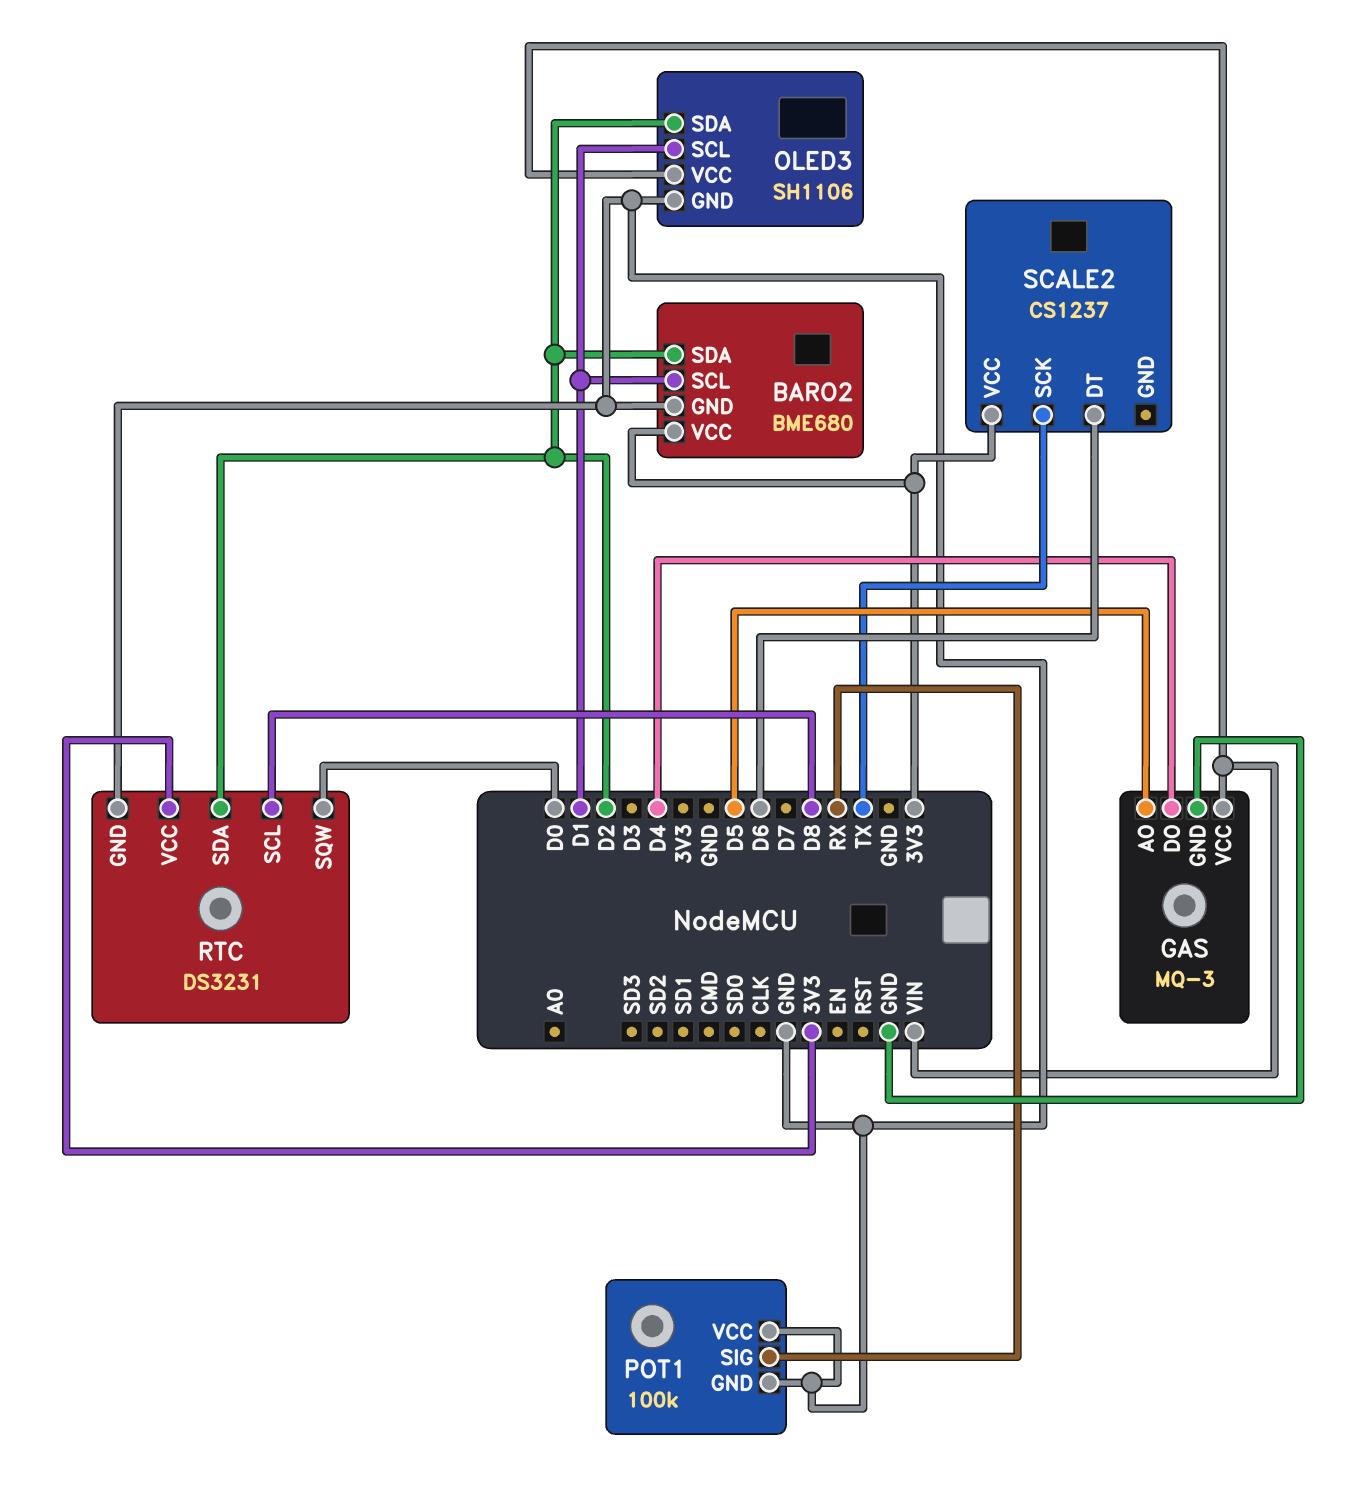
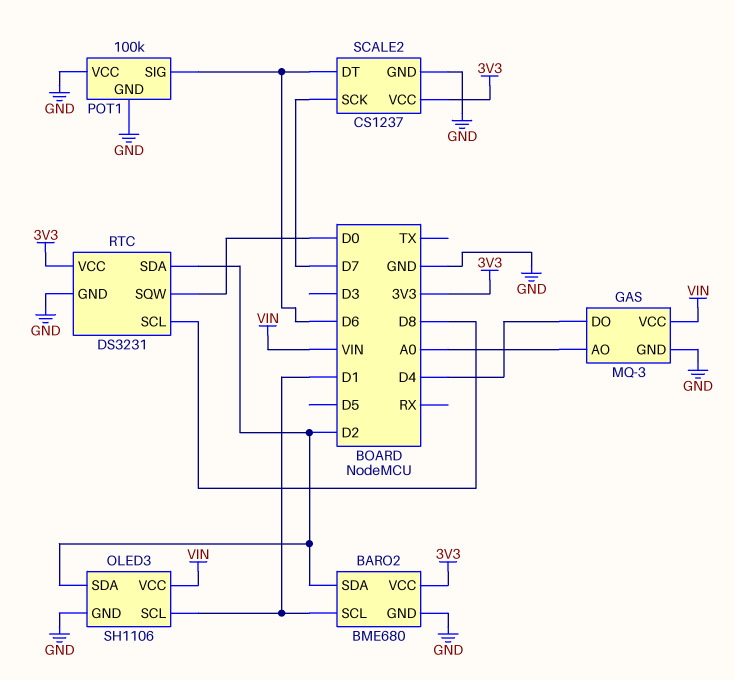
GAS pin AO: D5 -> A0
POT1 pin SIG: RX -> D6
SCALE2 pin GND: none -> GND
SCALE2 pin SCK: TX -> D7

